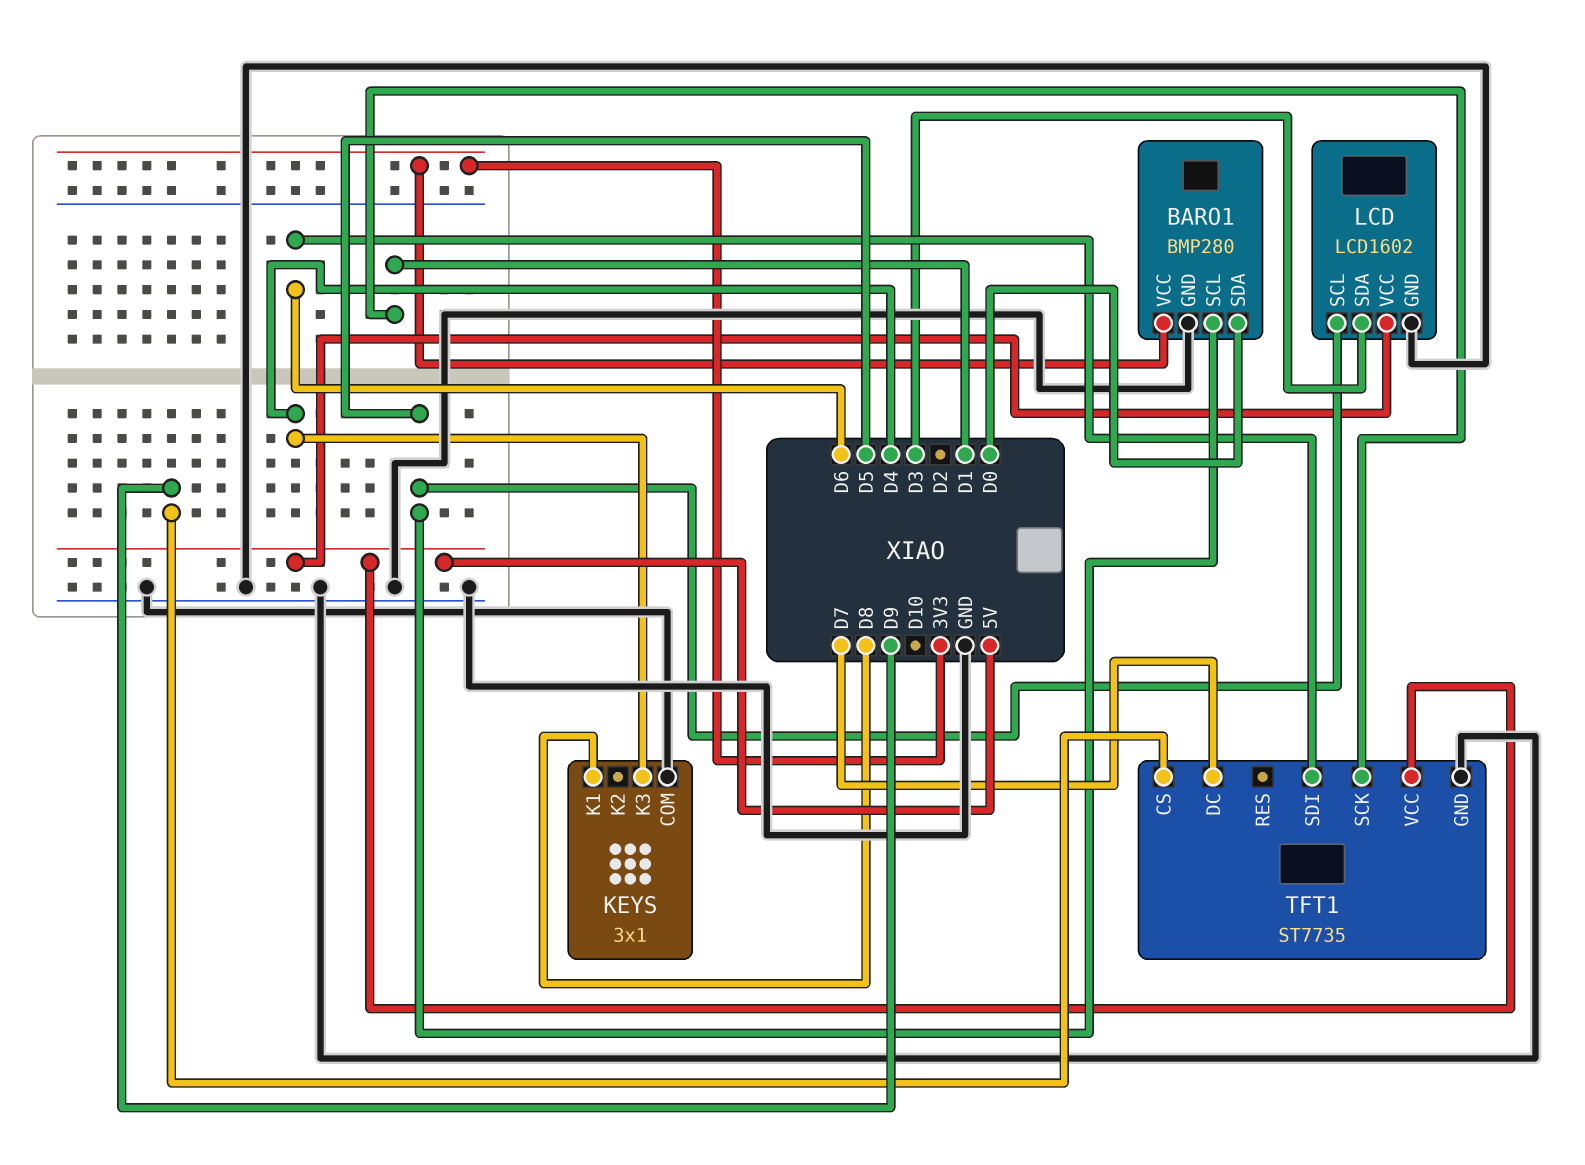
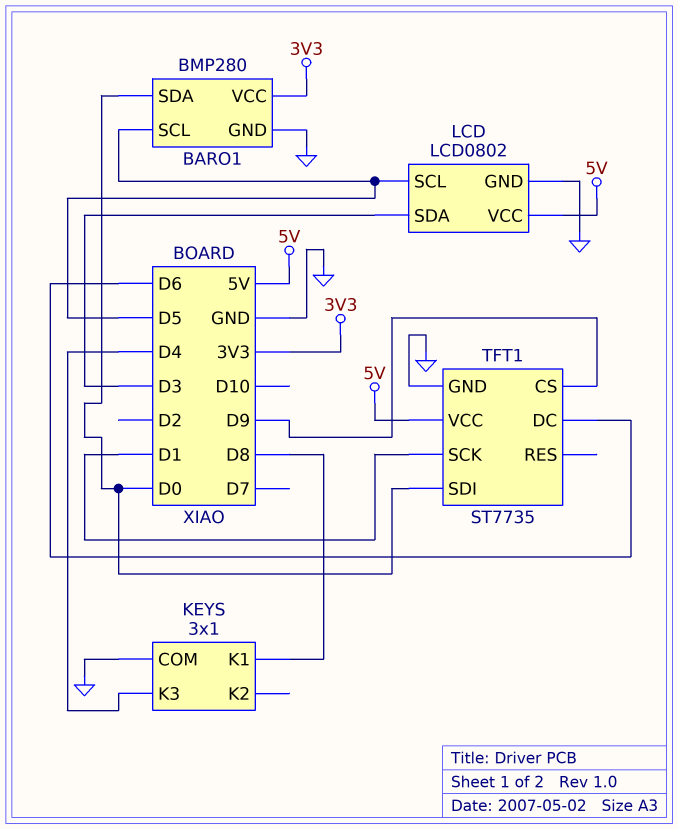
LCD: LCD1602 -> LCD0802
TFT1 pin DC: D7 -> D6
TFT1 pin SDI: D6 -> D0

